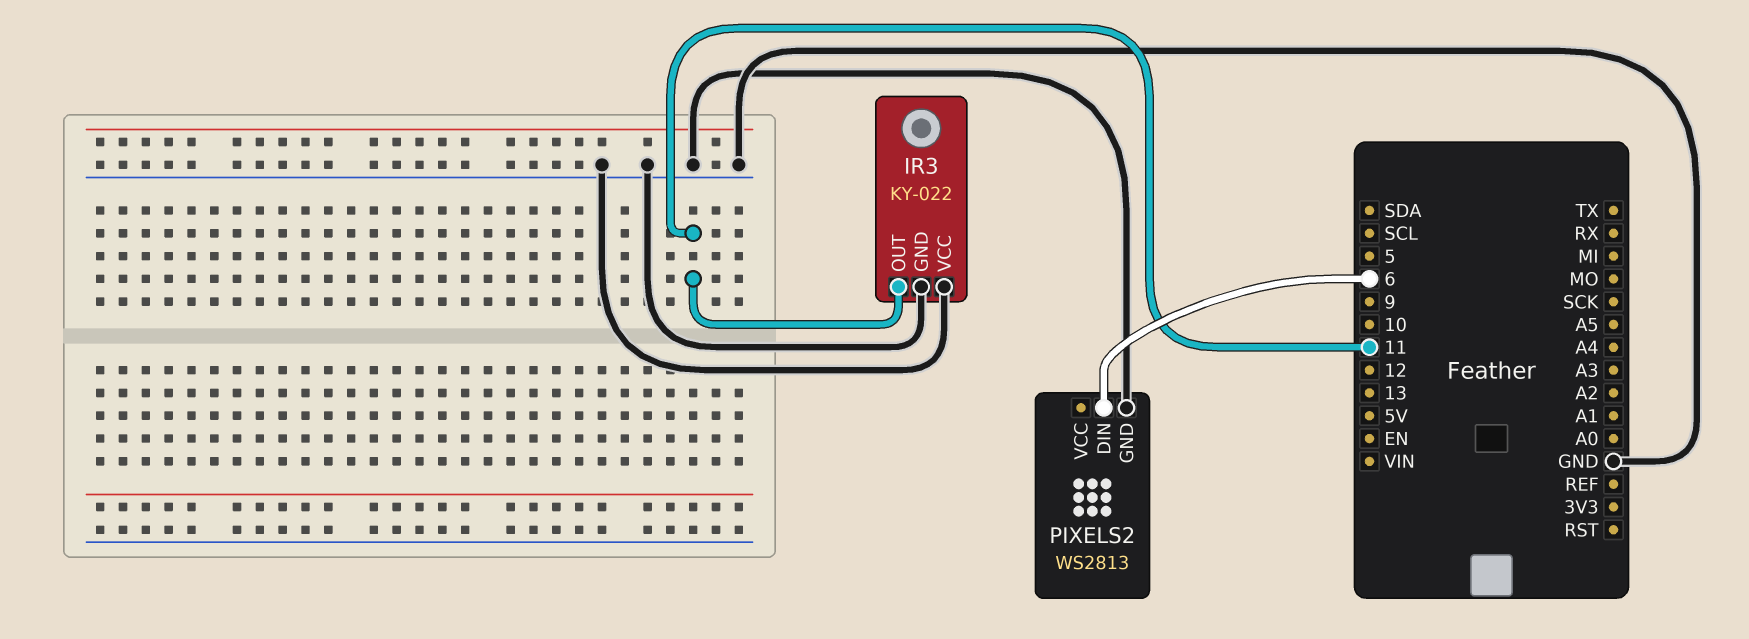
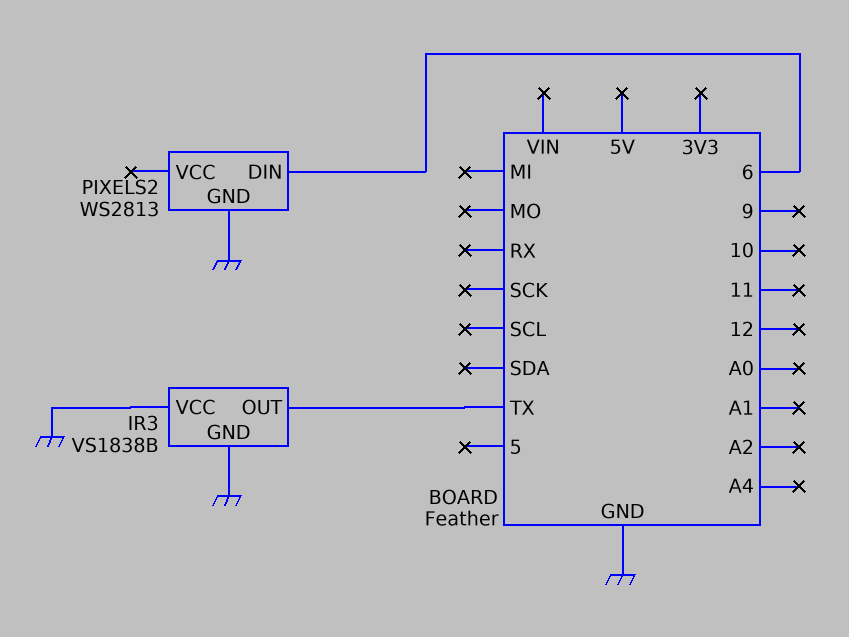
IR3: KY-022 -> VS1838B
IR3 pin OUT: 11 -> TX

